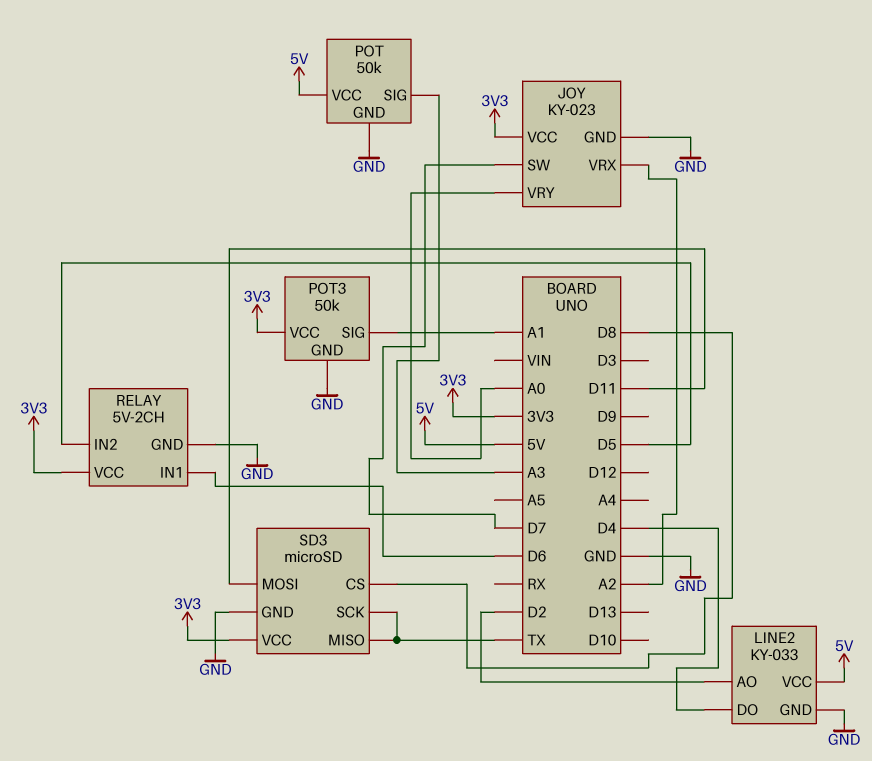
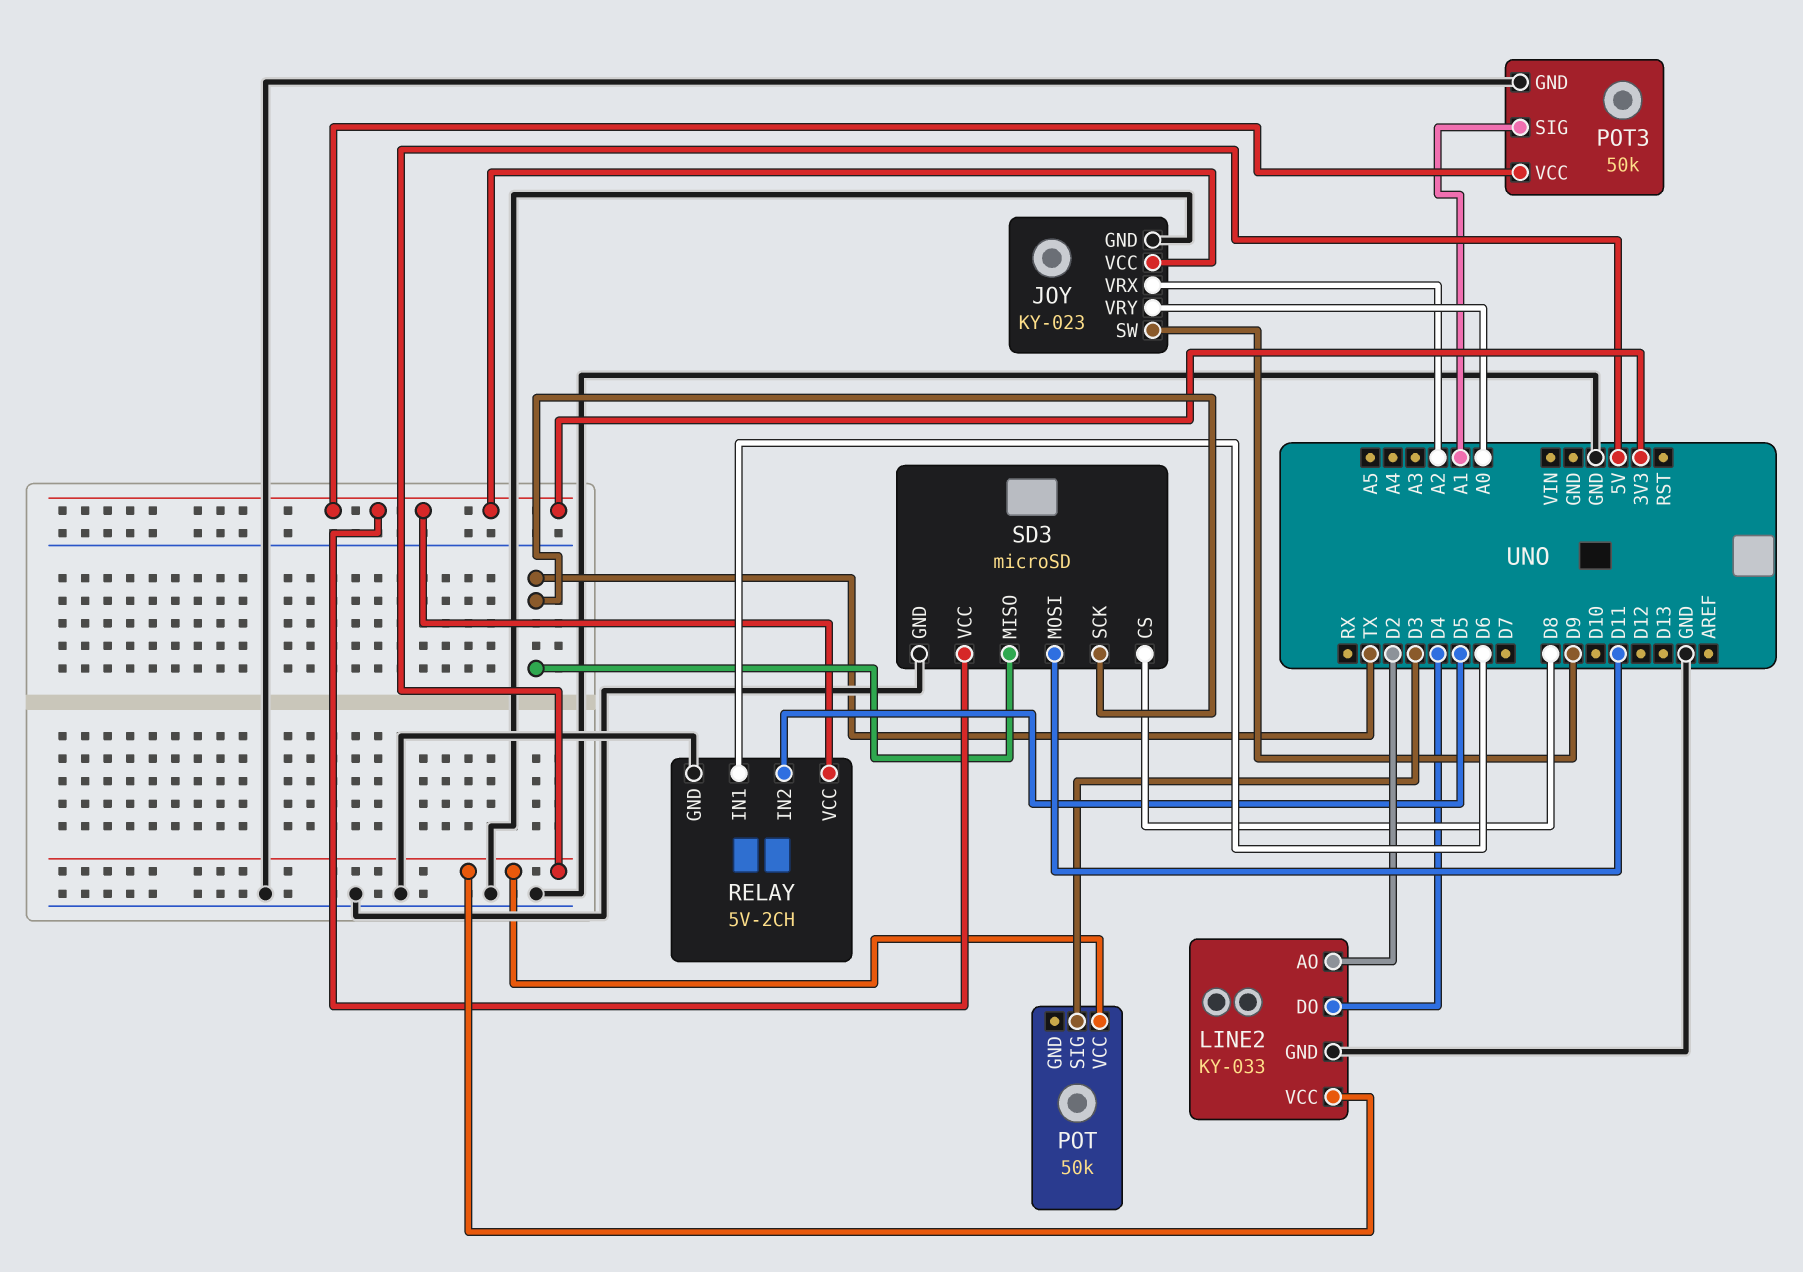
JOY pin SW: D7 -> D9
POT pin GND: GND -> none
POT pin SIG: A3 -> D3

